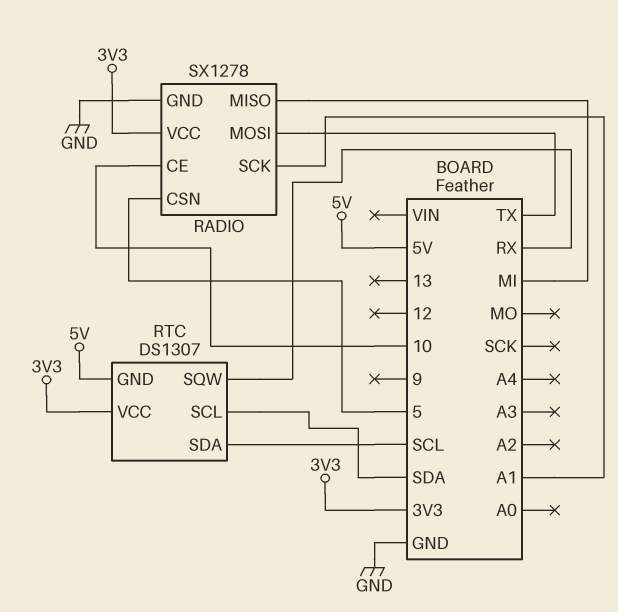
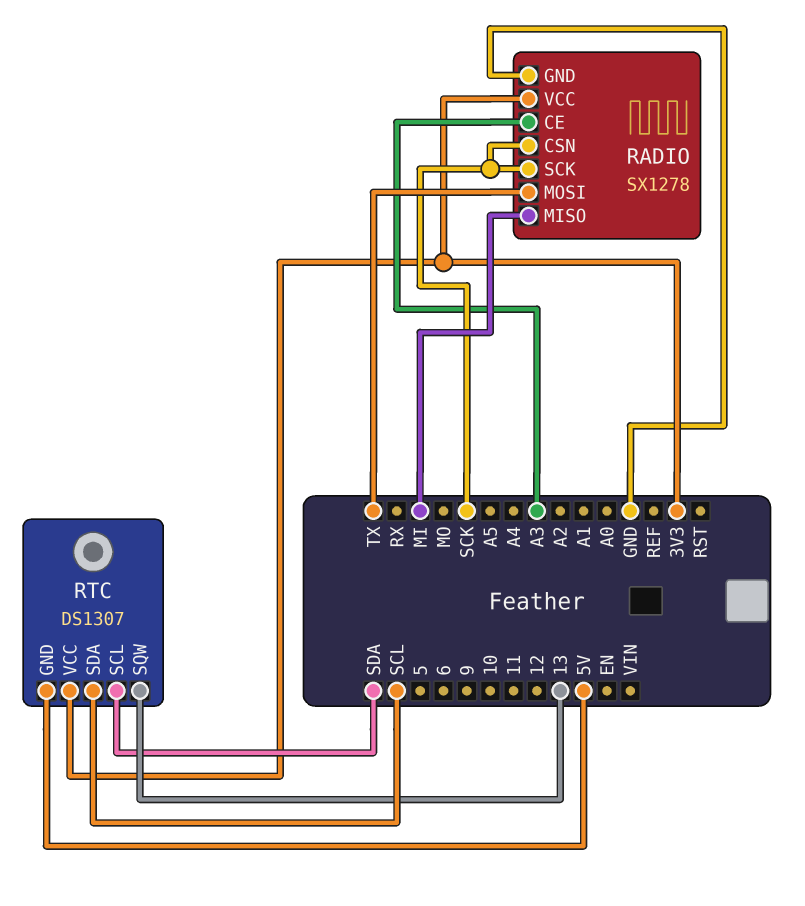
RADIO pin CE: 10 -> A3
RADIO pin CSN: 5 -> SCK
RADIO pin SCK: A1 -> SCK
RTC pin SQW: RX -> 13

